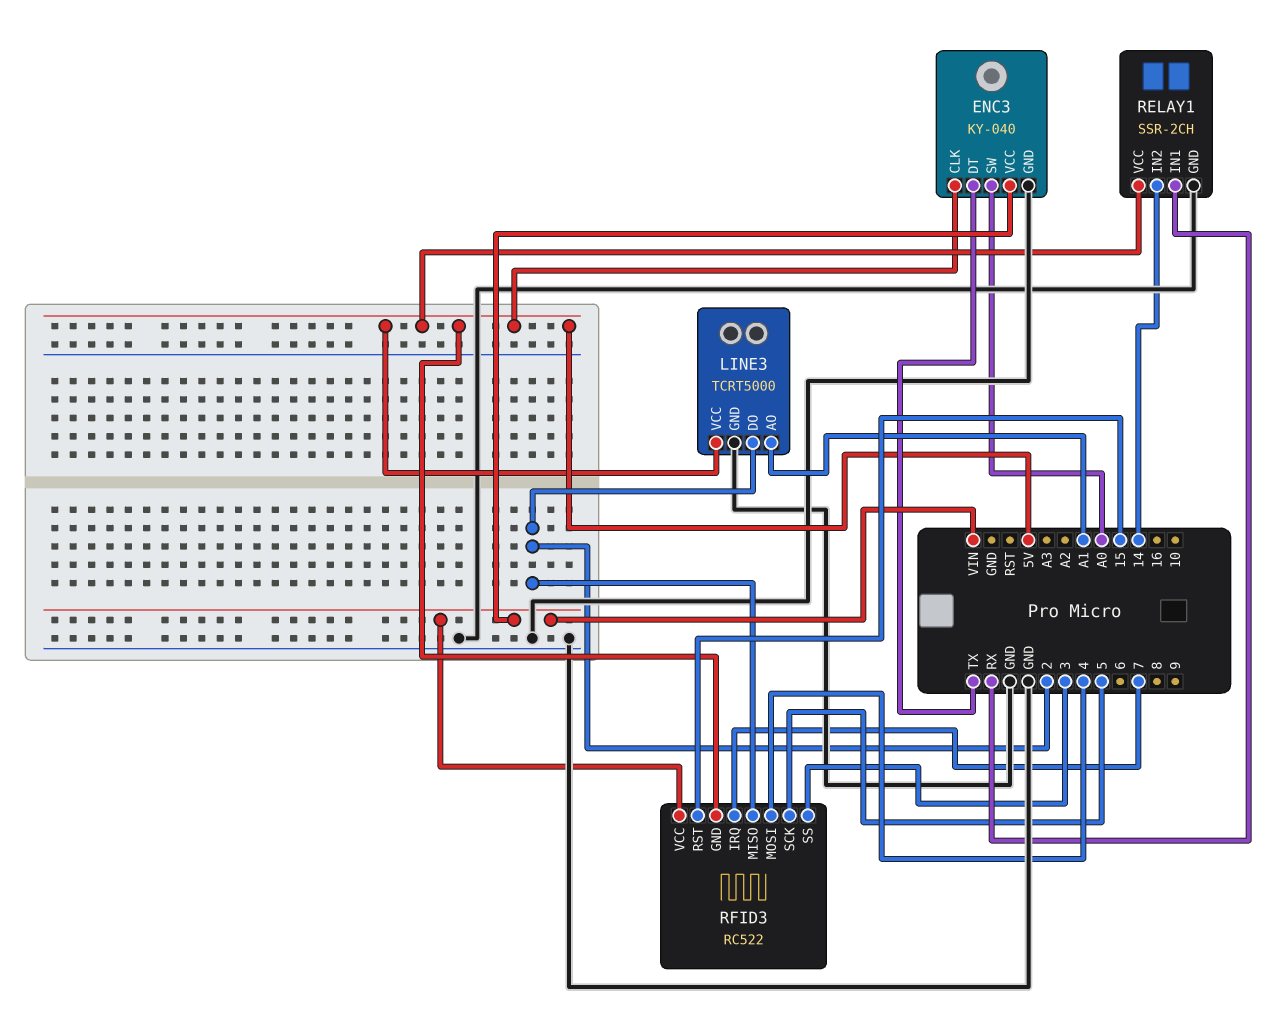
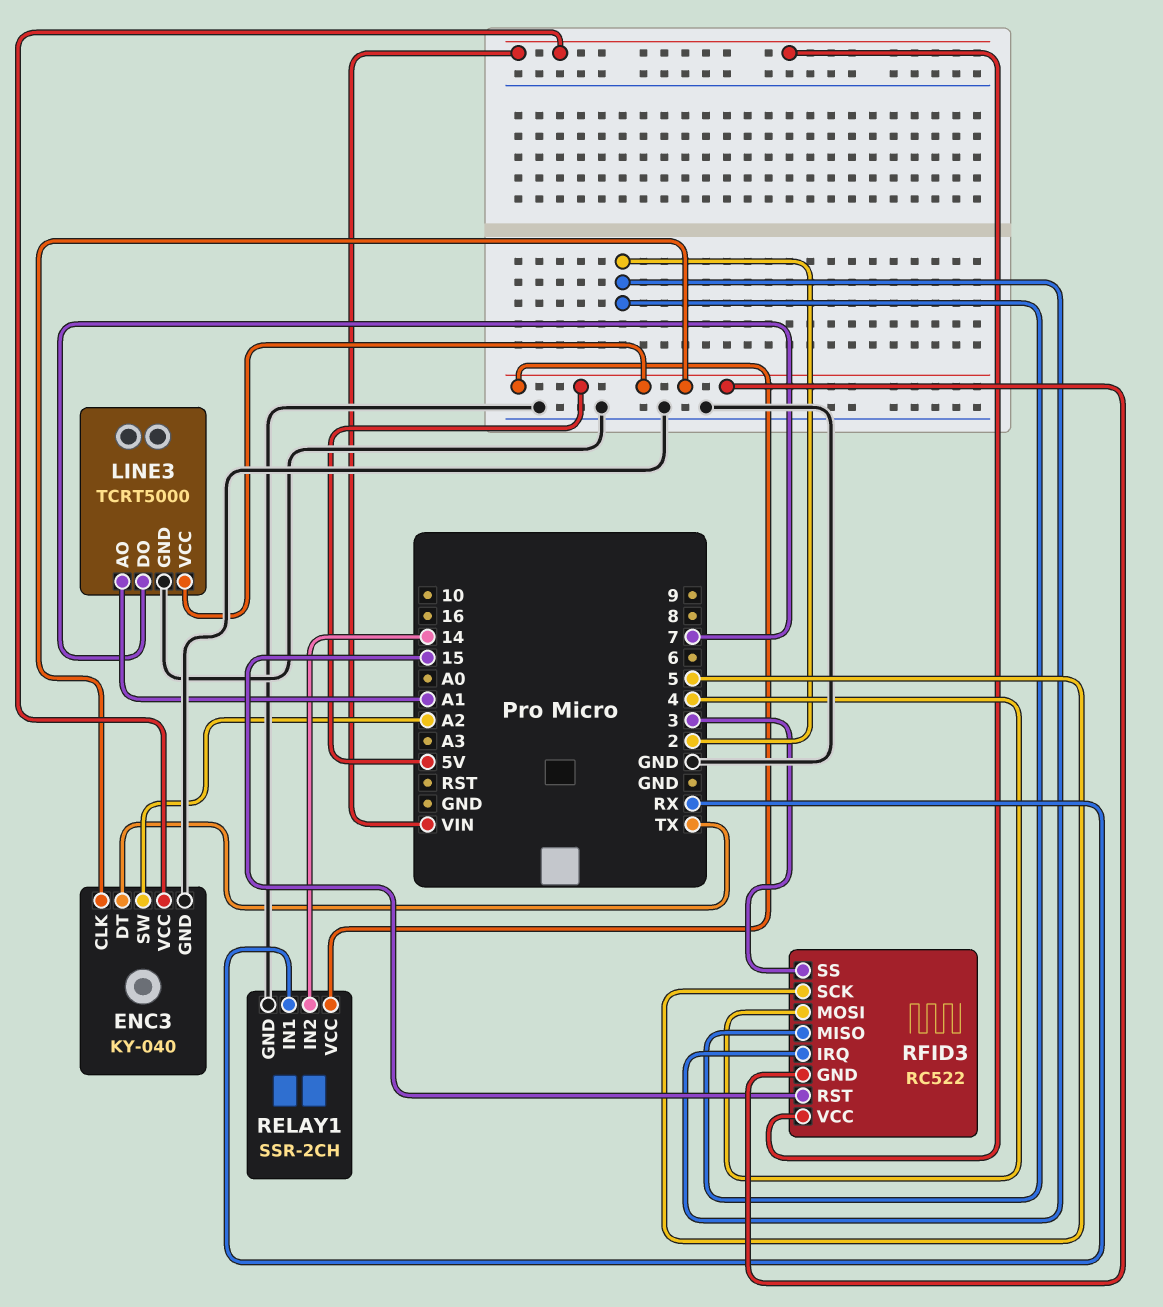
ENC3 pin SW: A0 -> A2
LINE3 pin DO: 2 -> 7
RFID3 pin IRQ: 7 -> 2

